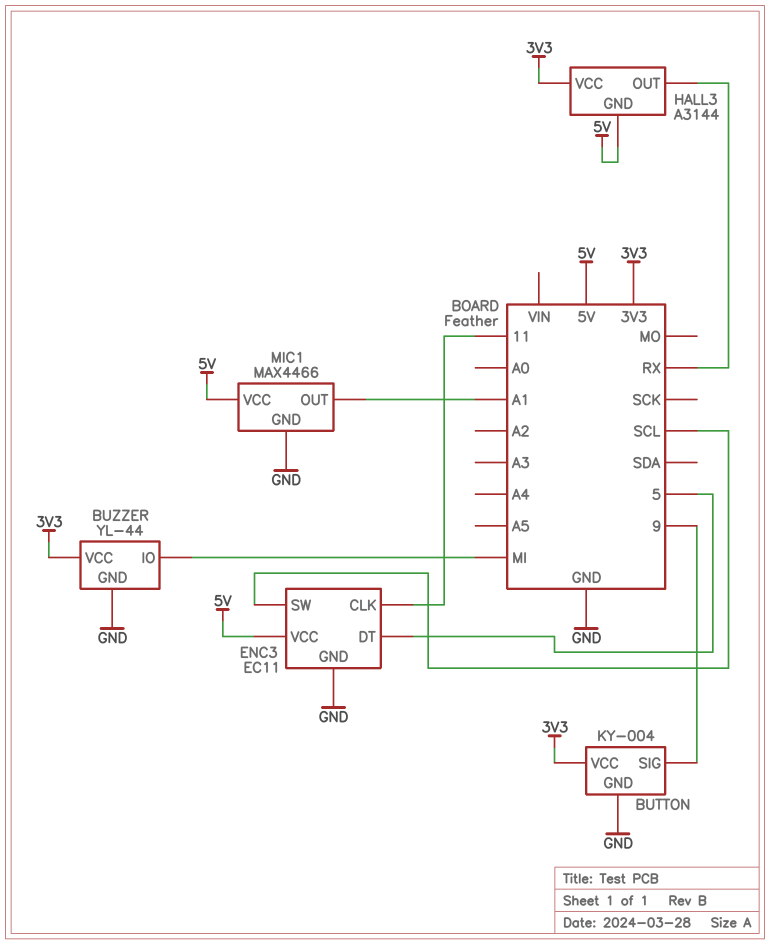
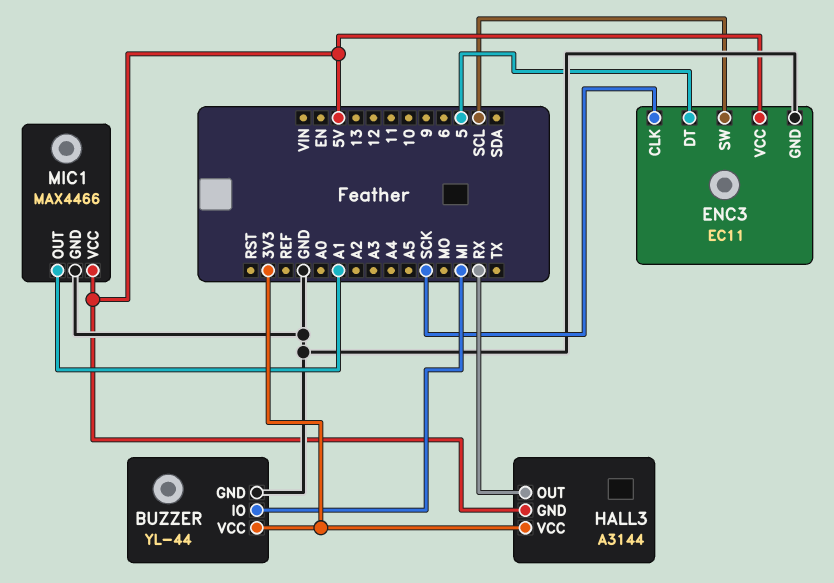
BUTTON: KY-004 -> none
BUTTON pin GND: GND -> none
BUTTON pin SIG: 9 -> none
BUTTON pin VCC: 3V3 -> none
ENC3 pin CLK: 11 -> SCK

